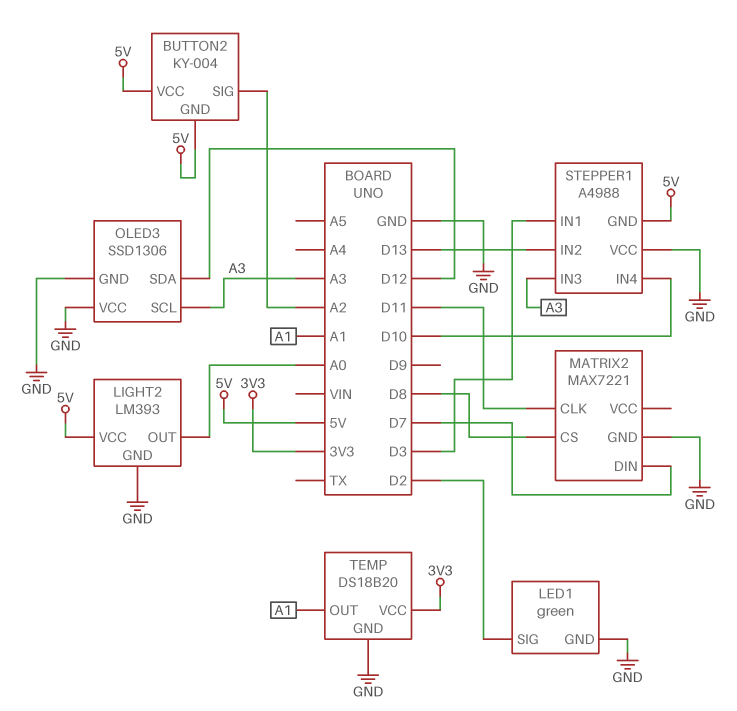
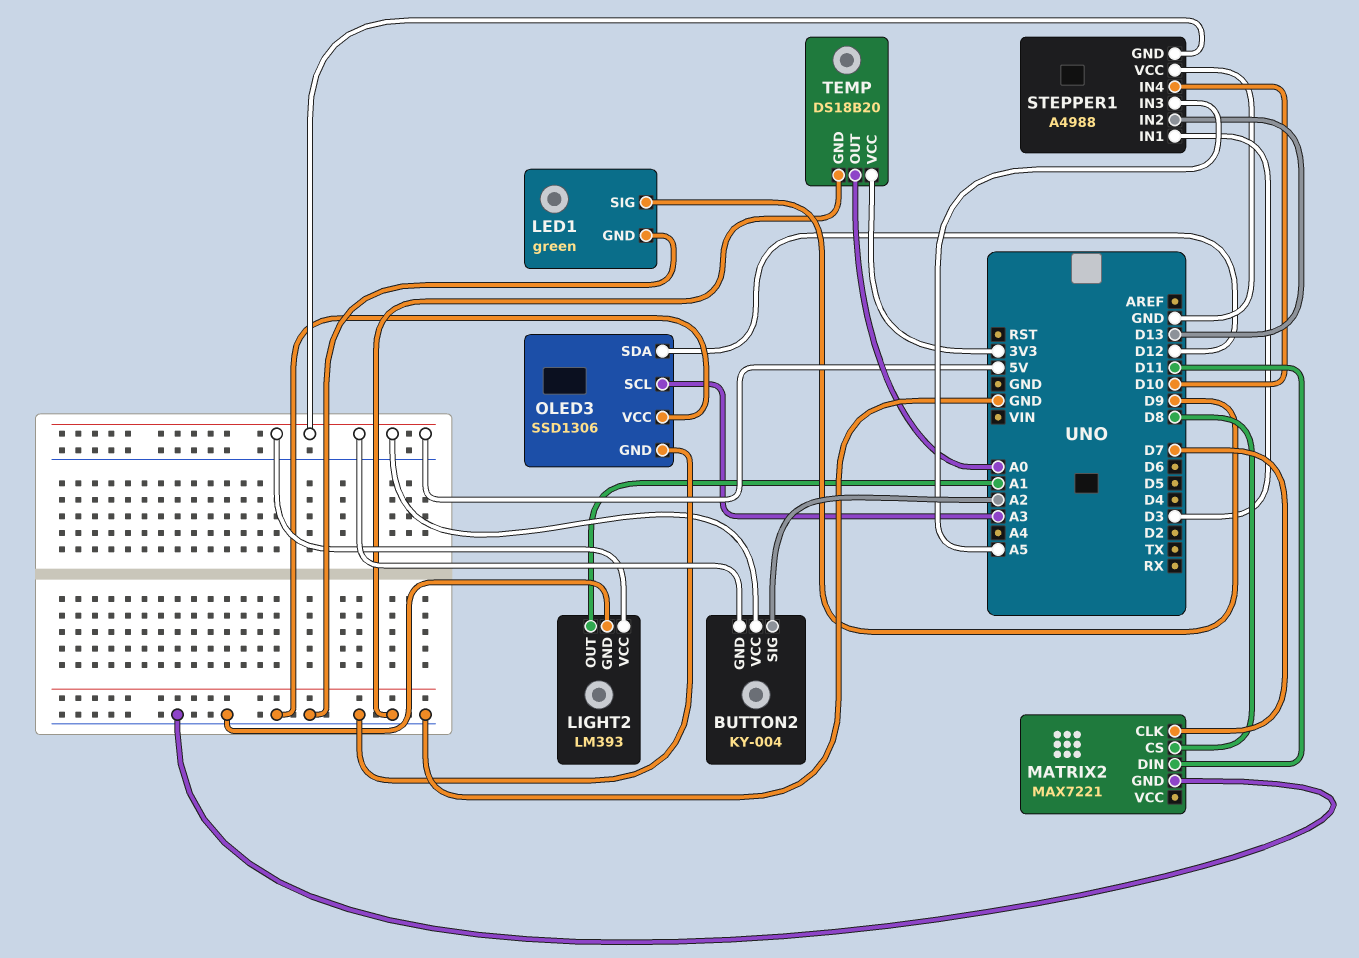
LED1 pin SIG: D2 -> D9
LIGHT2 pin OUT: A0 -> A1
MATRIX2 pin CLK: D11 -> D7
MATRIX2 pin DIN: D7 -> D11
STEPPER1 pin IN3: A3 -> A5
TEMP pin OUT: A1 -> A0

